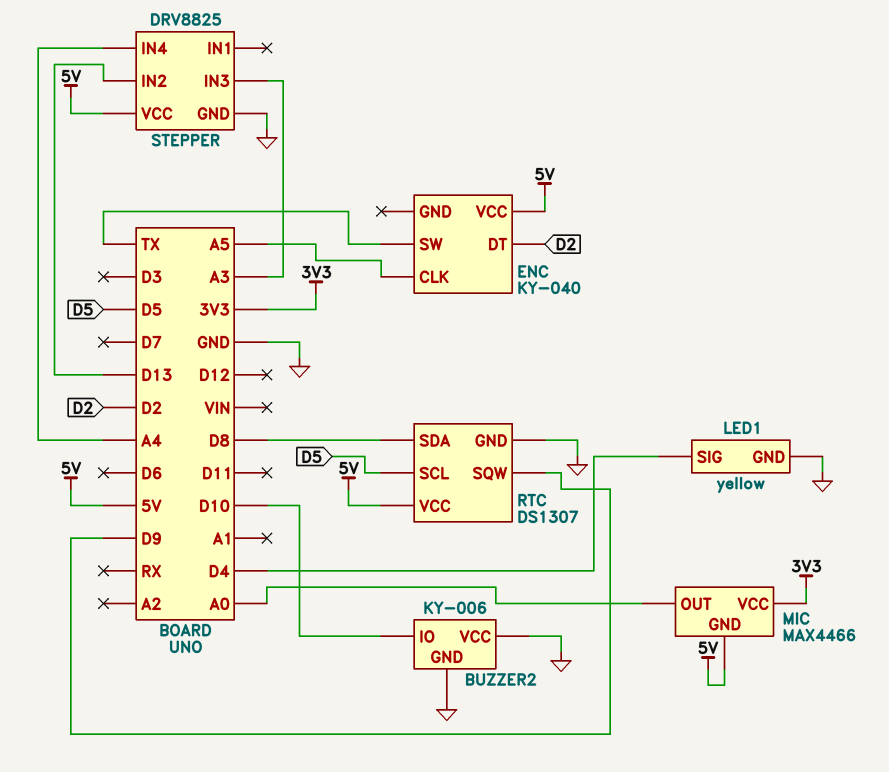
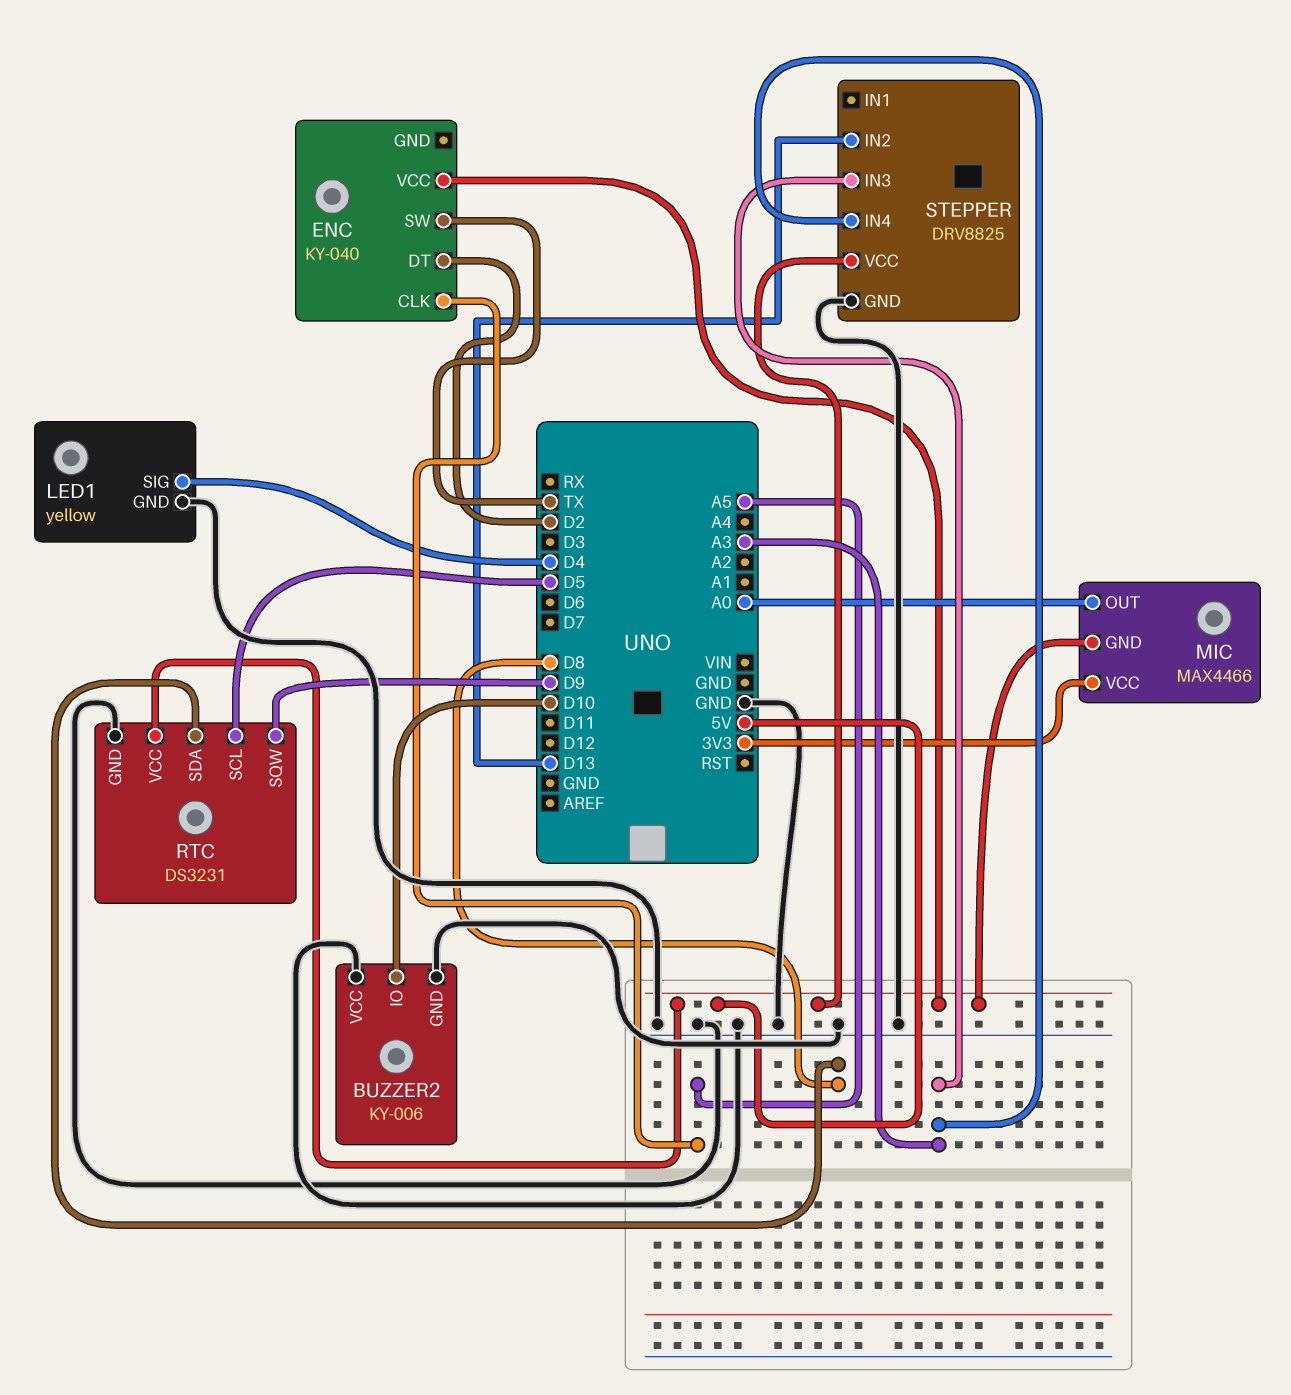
RTC: DS1307 -> DS3231
STEPPER pin IN4: A4 -> A3

